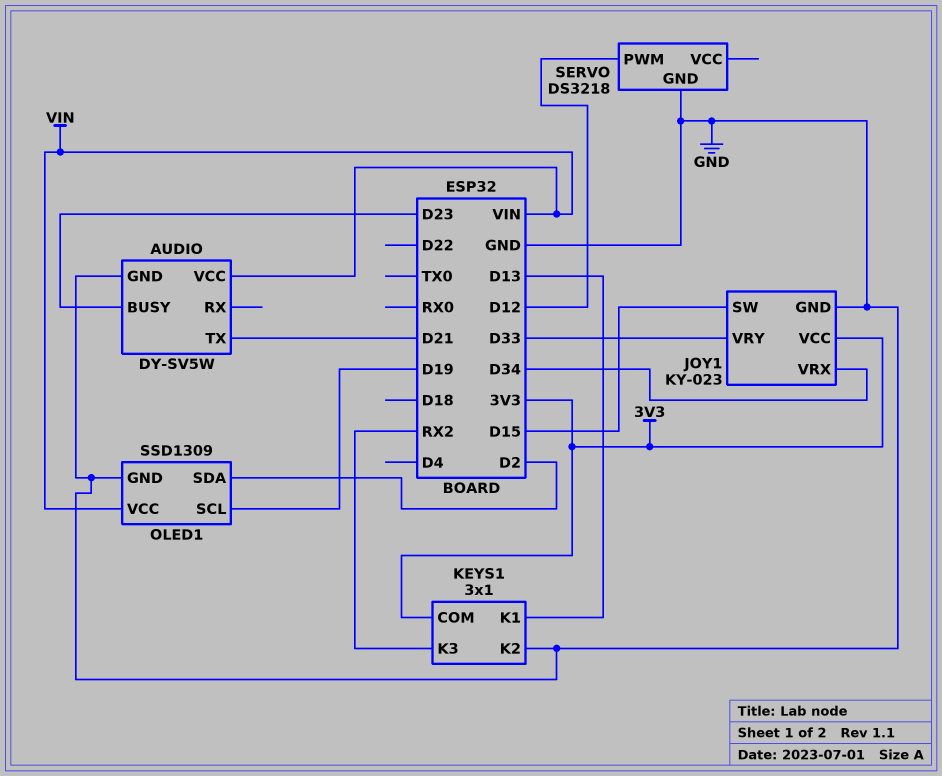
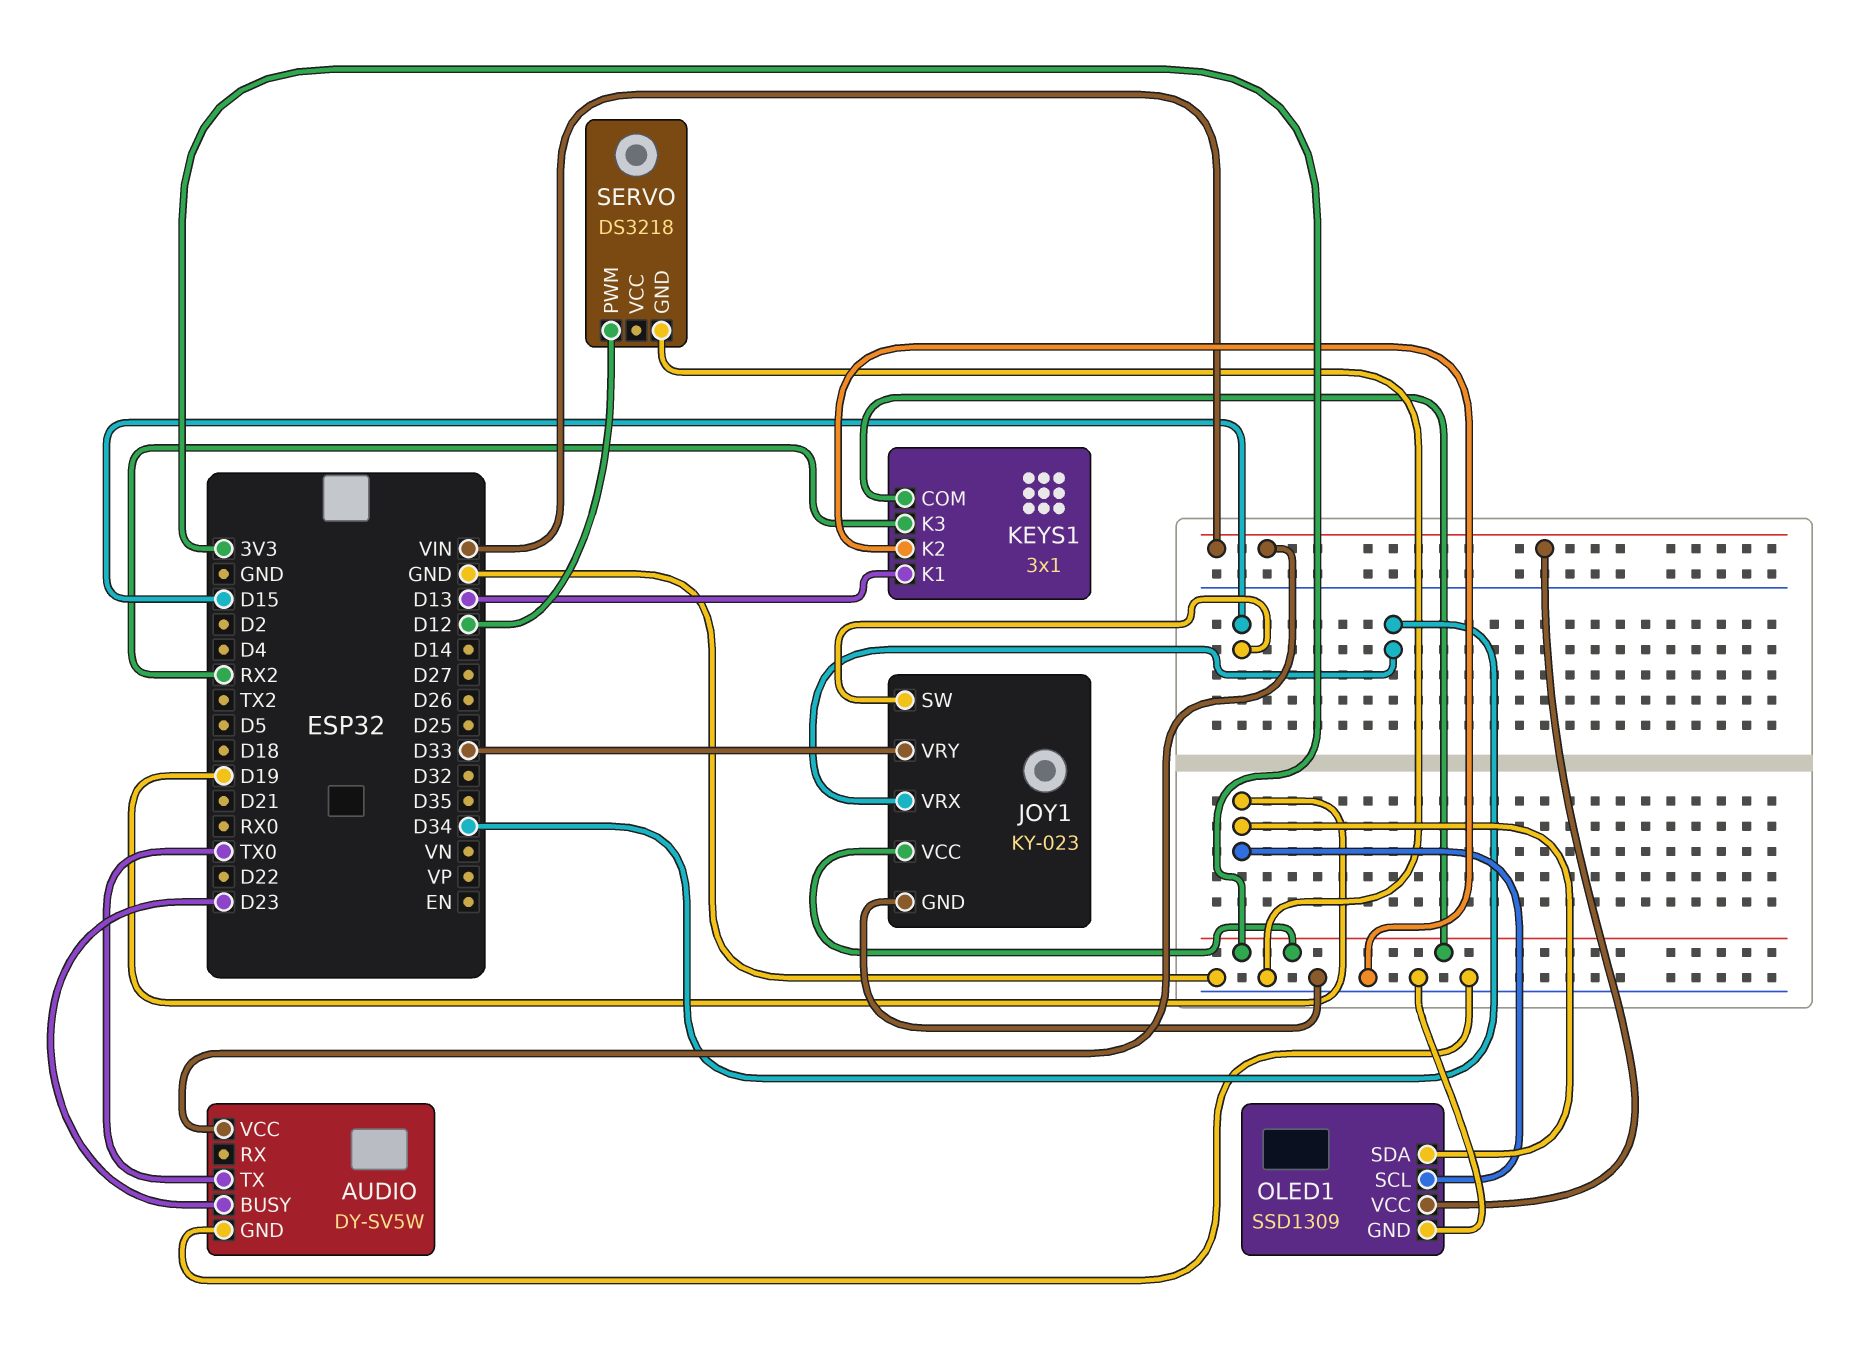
AUDIO pin TX: D21 -> TX0
OLED1 pin SDA: D2 -> D19

